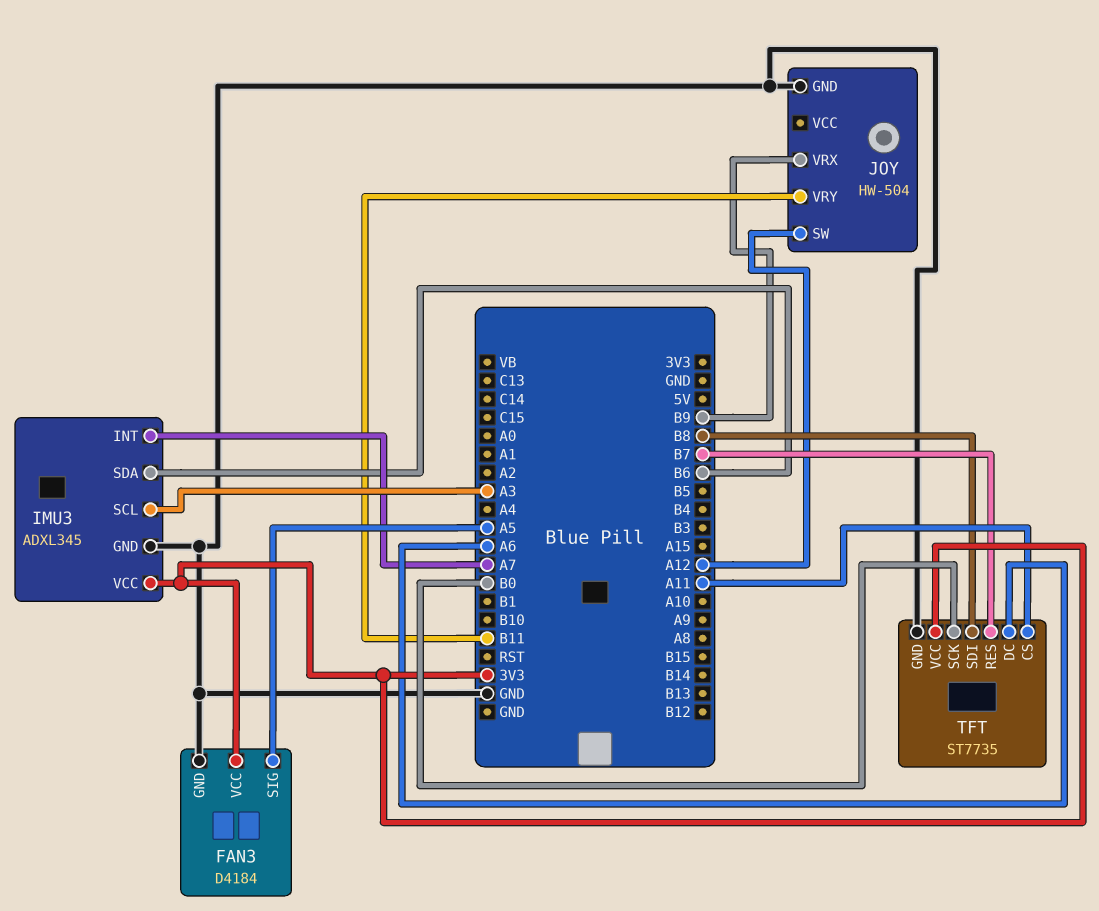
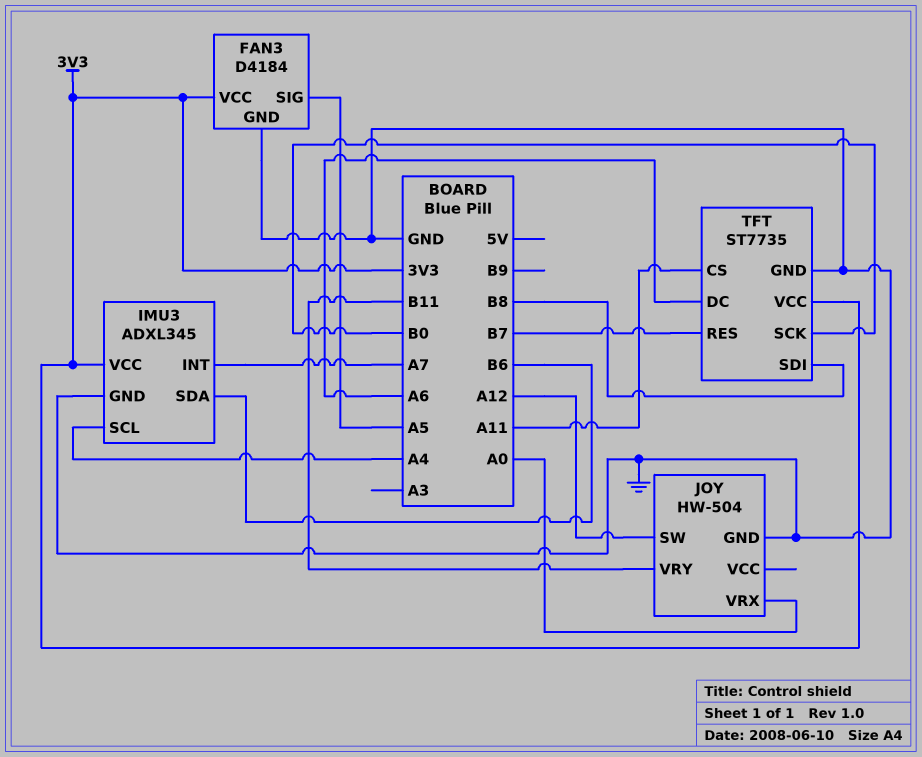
IMU3 pin SCL: A3 -> A4
JOY pin VRX: B9 -> A0

